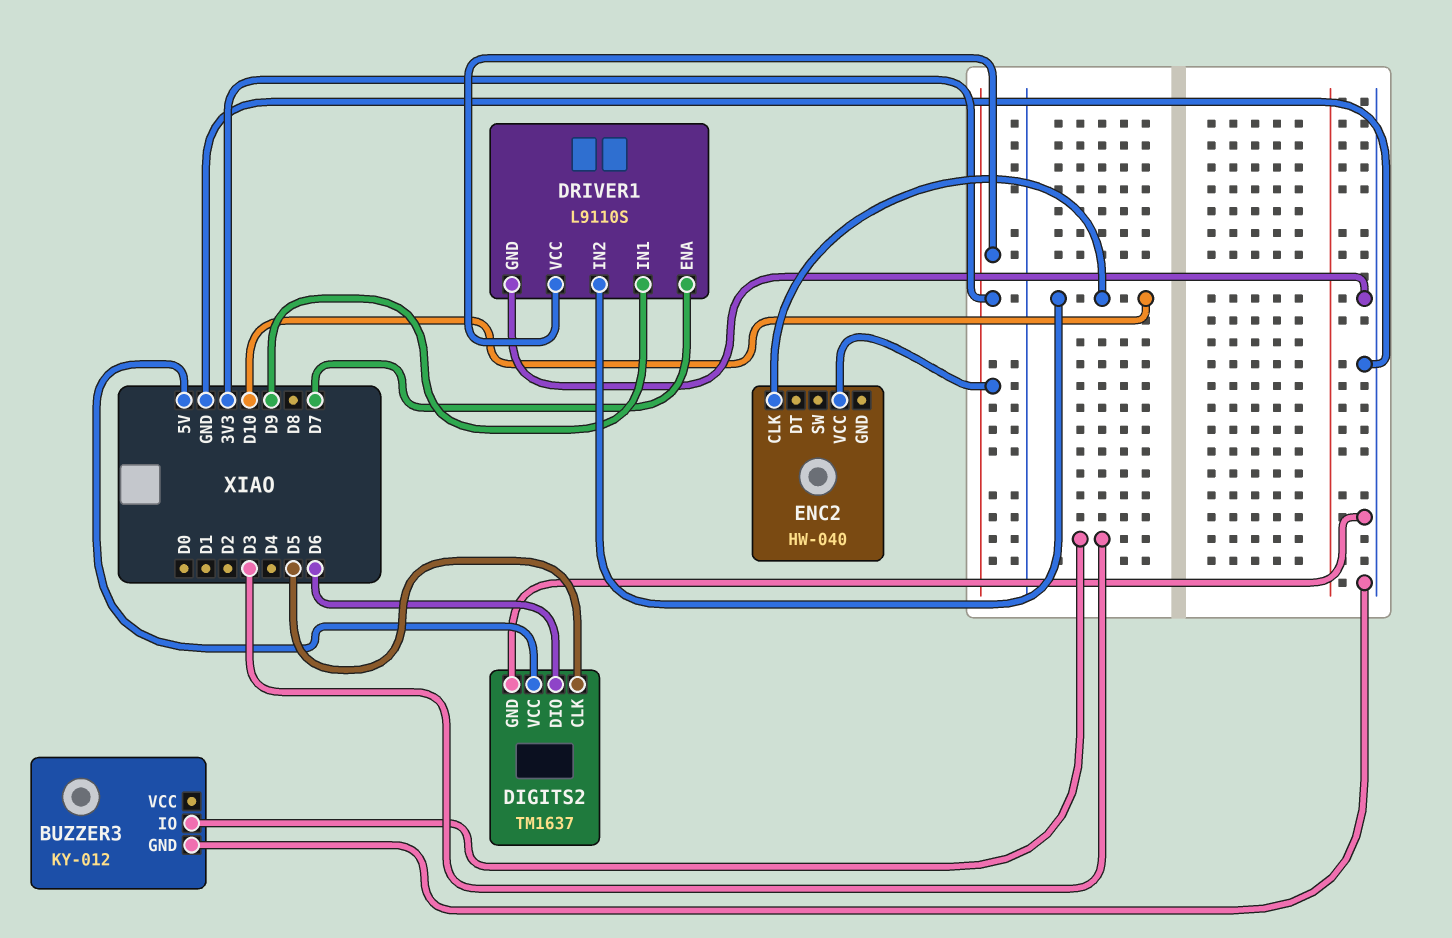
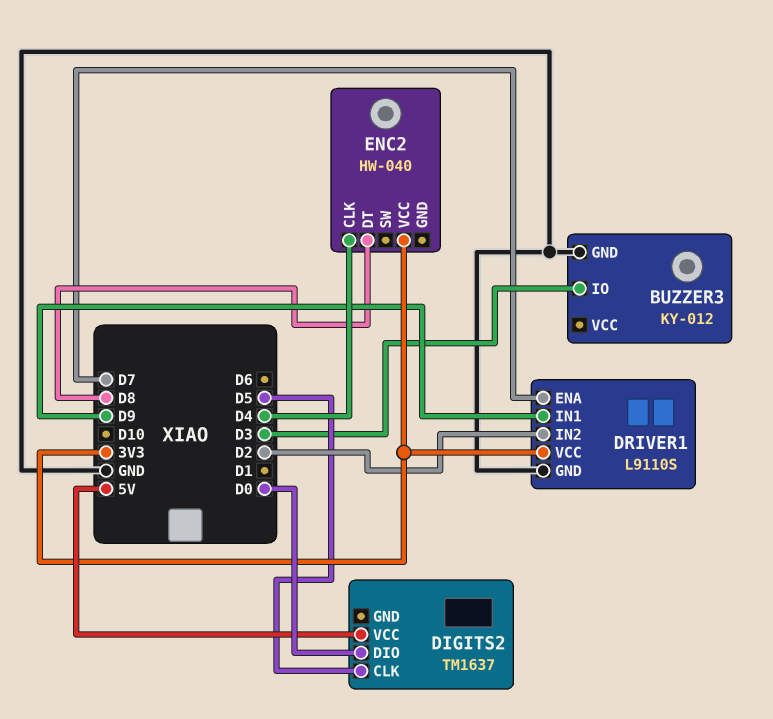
DIGITS2 pin DIO: D6 -> D0
DIGITS2 pin GND: GND -> none
DRIVER1 pin IN2: D10 -> D2
ENC2 pin CLK: D10 -> D4
ENC2 pin DT: none -> D8

